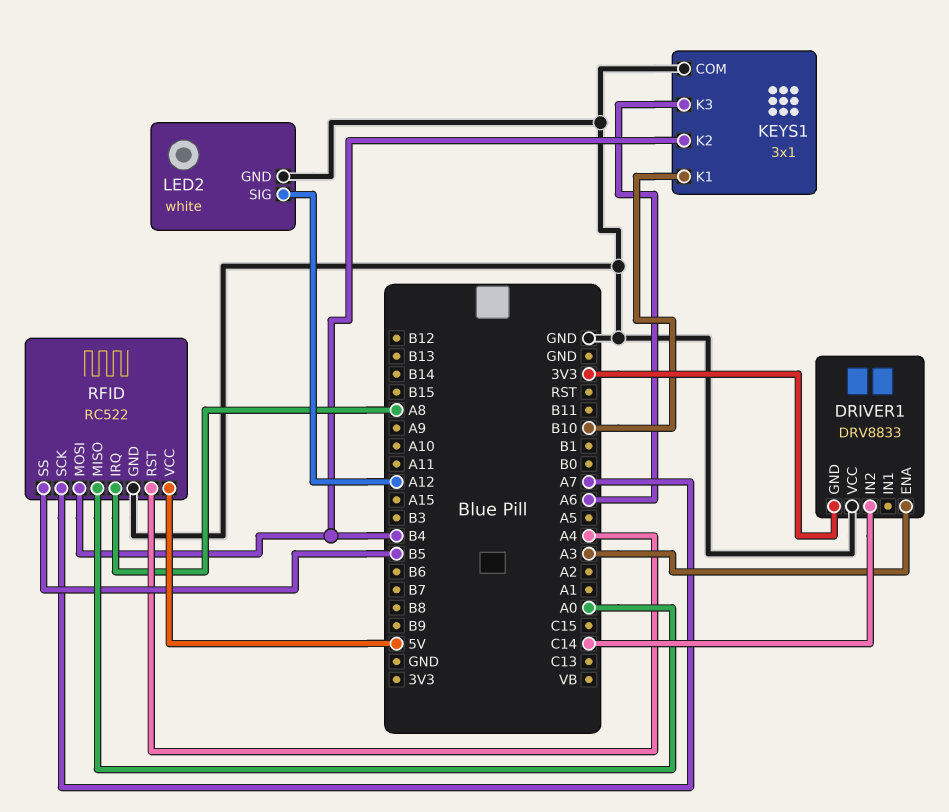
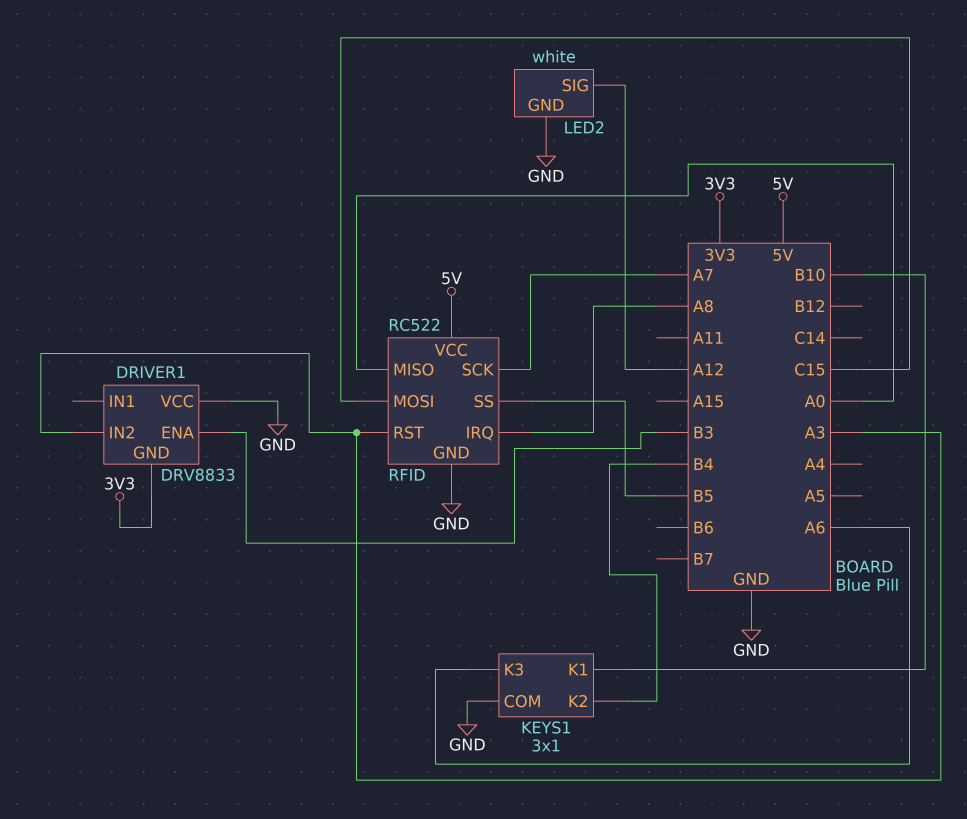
DRIVER1 pin ENA: A3 -> B3
DRIVER1 pin IN2: C14 -> A3
RFID pin MOSI: B4 -> C15
RFID pin RST: A4 -> A3

